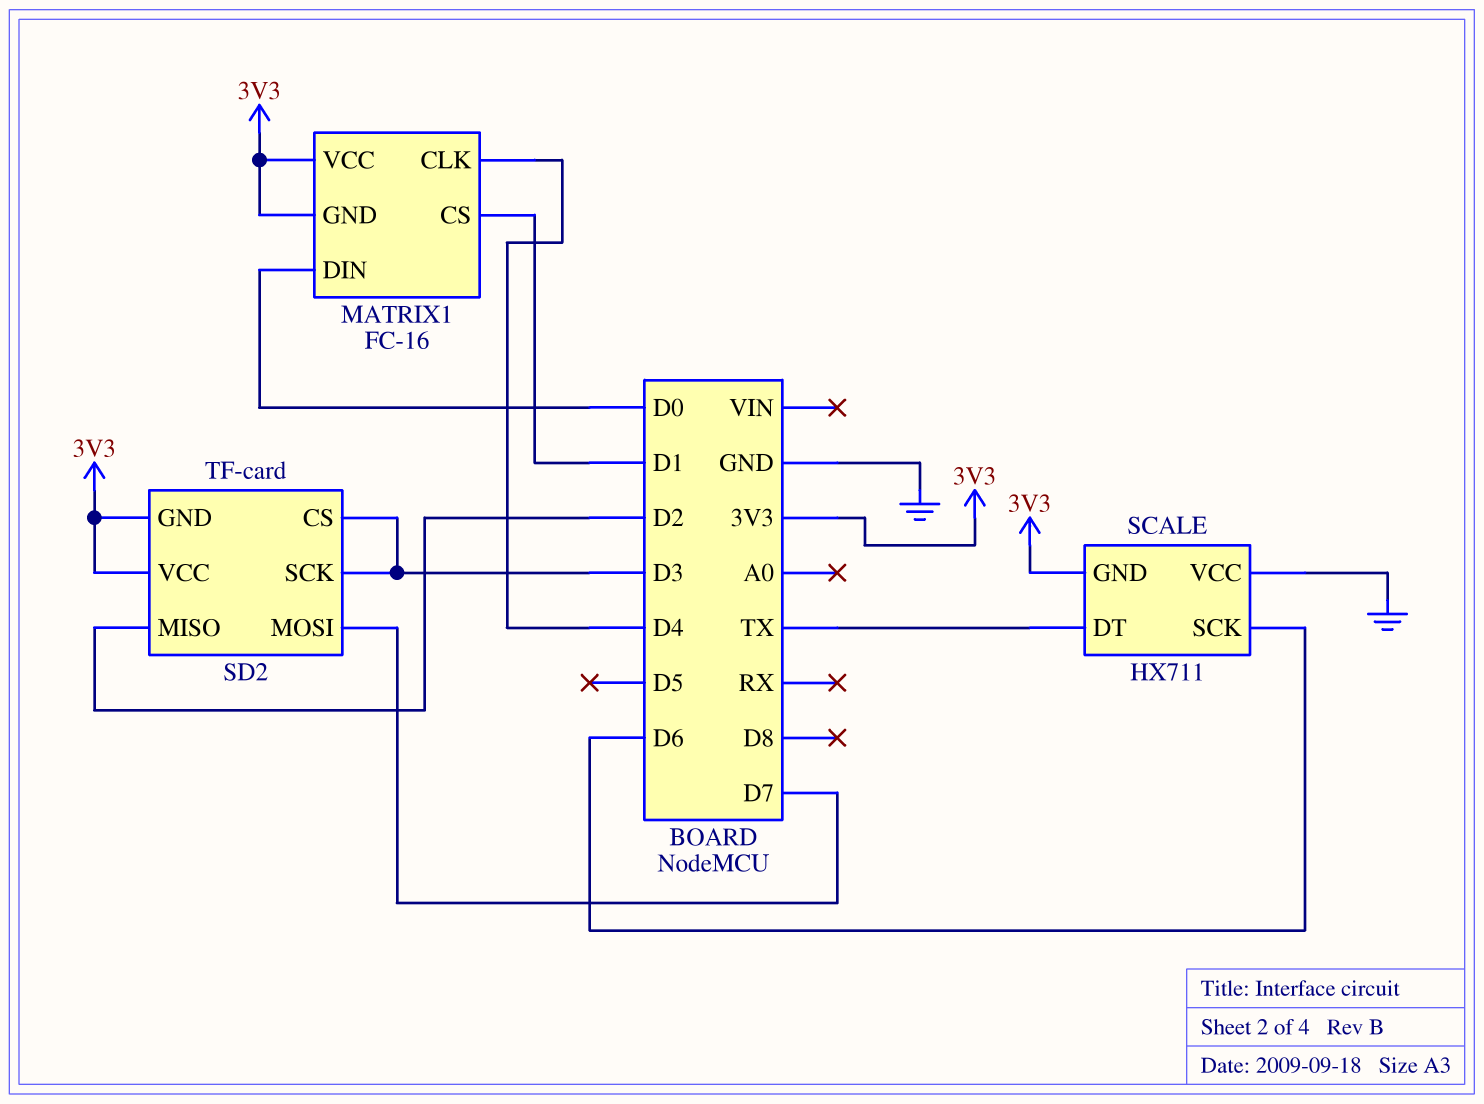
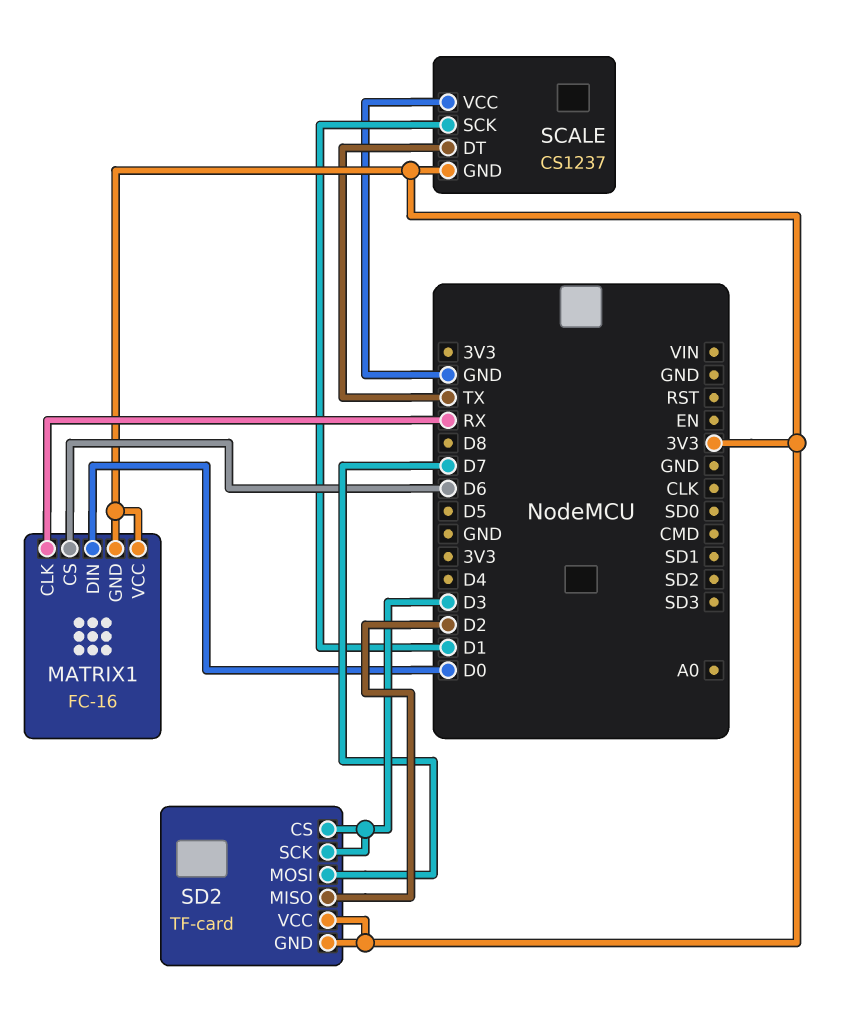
MATRIX1 pin CLK: D4 -> RX
MATRIX1 pin CS: D1 -> D6
SCALE: HX711 -> CS1237
SCALE pin SCK: D6 -> D1

